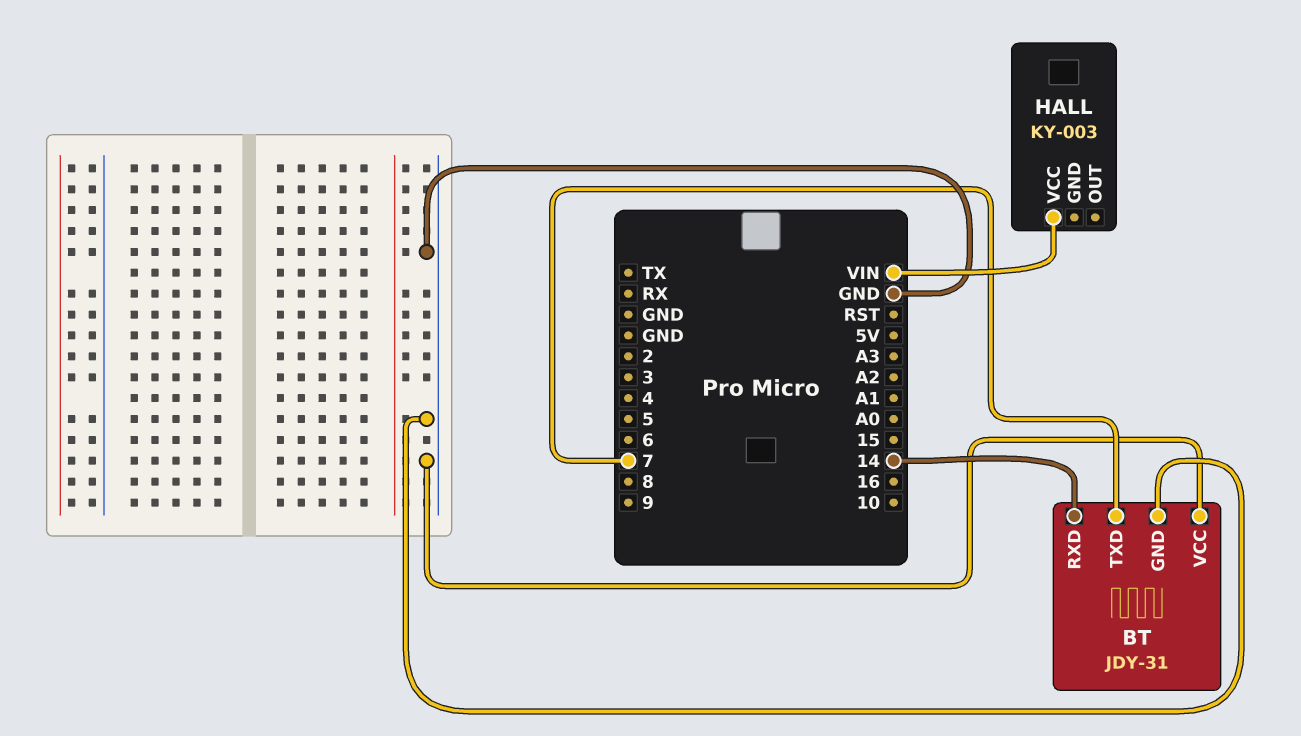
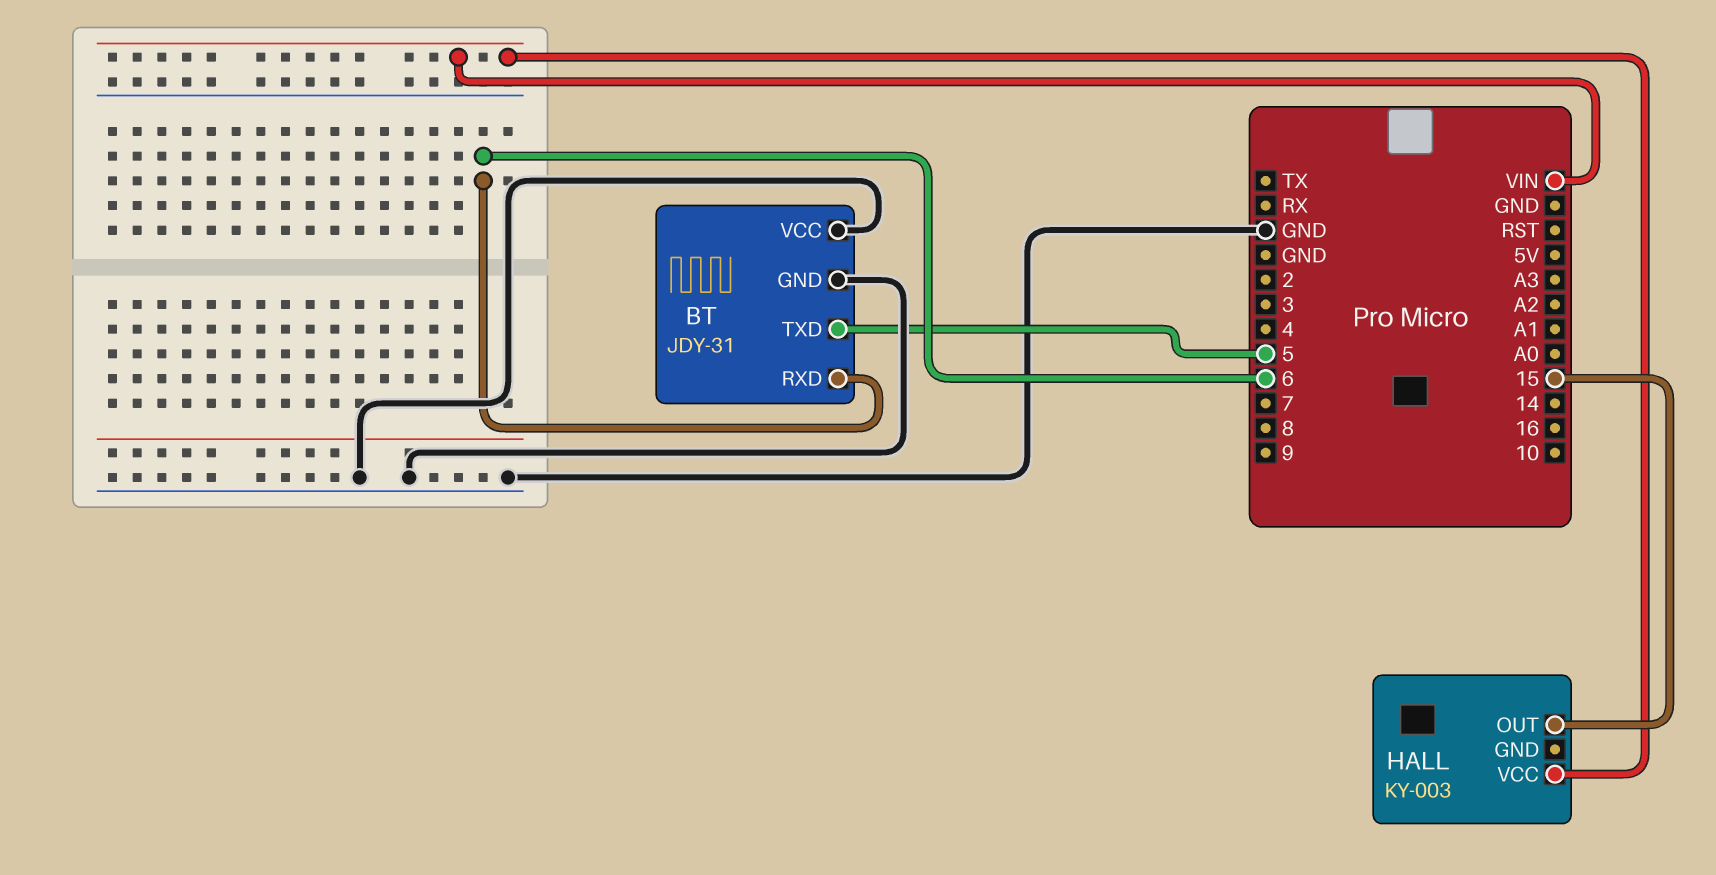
BT pin RXD: 14 -> 6
BT pin TXD: 7 -> 5
HALL pin OUT: none -> 15

